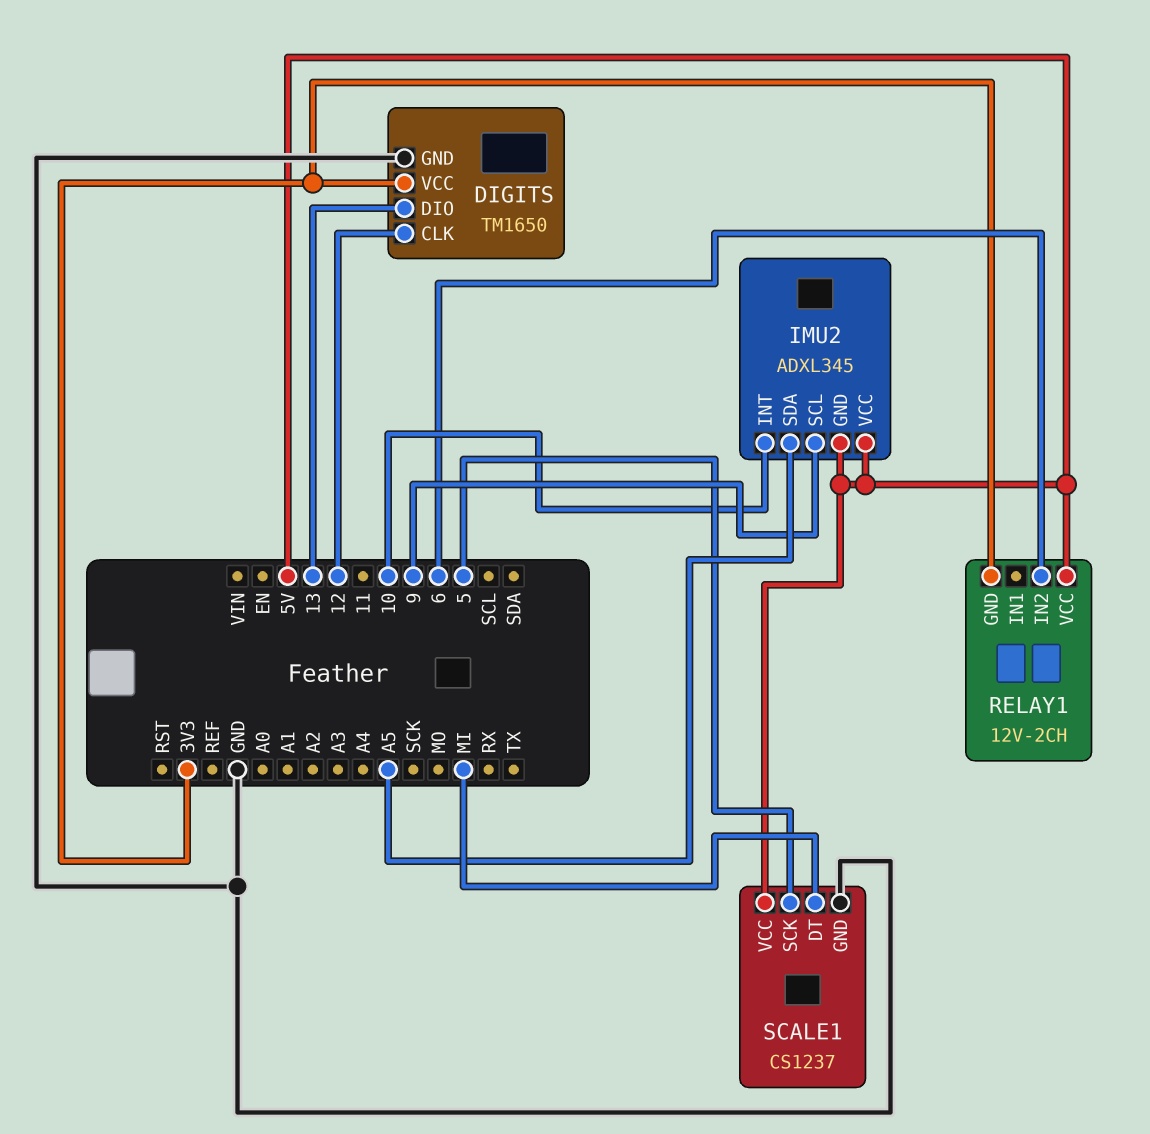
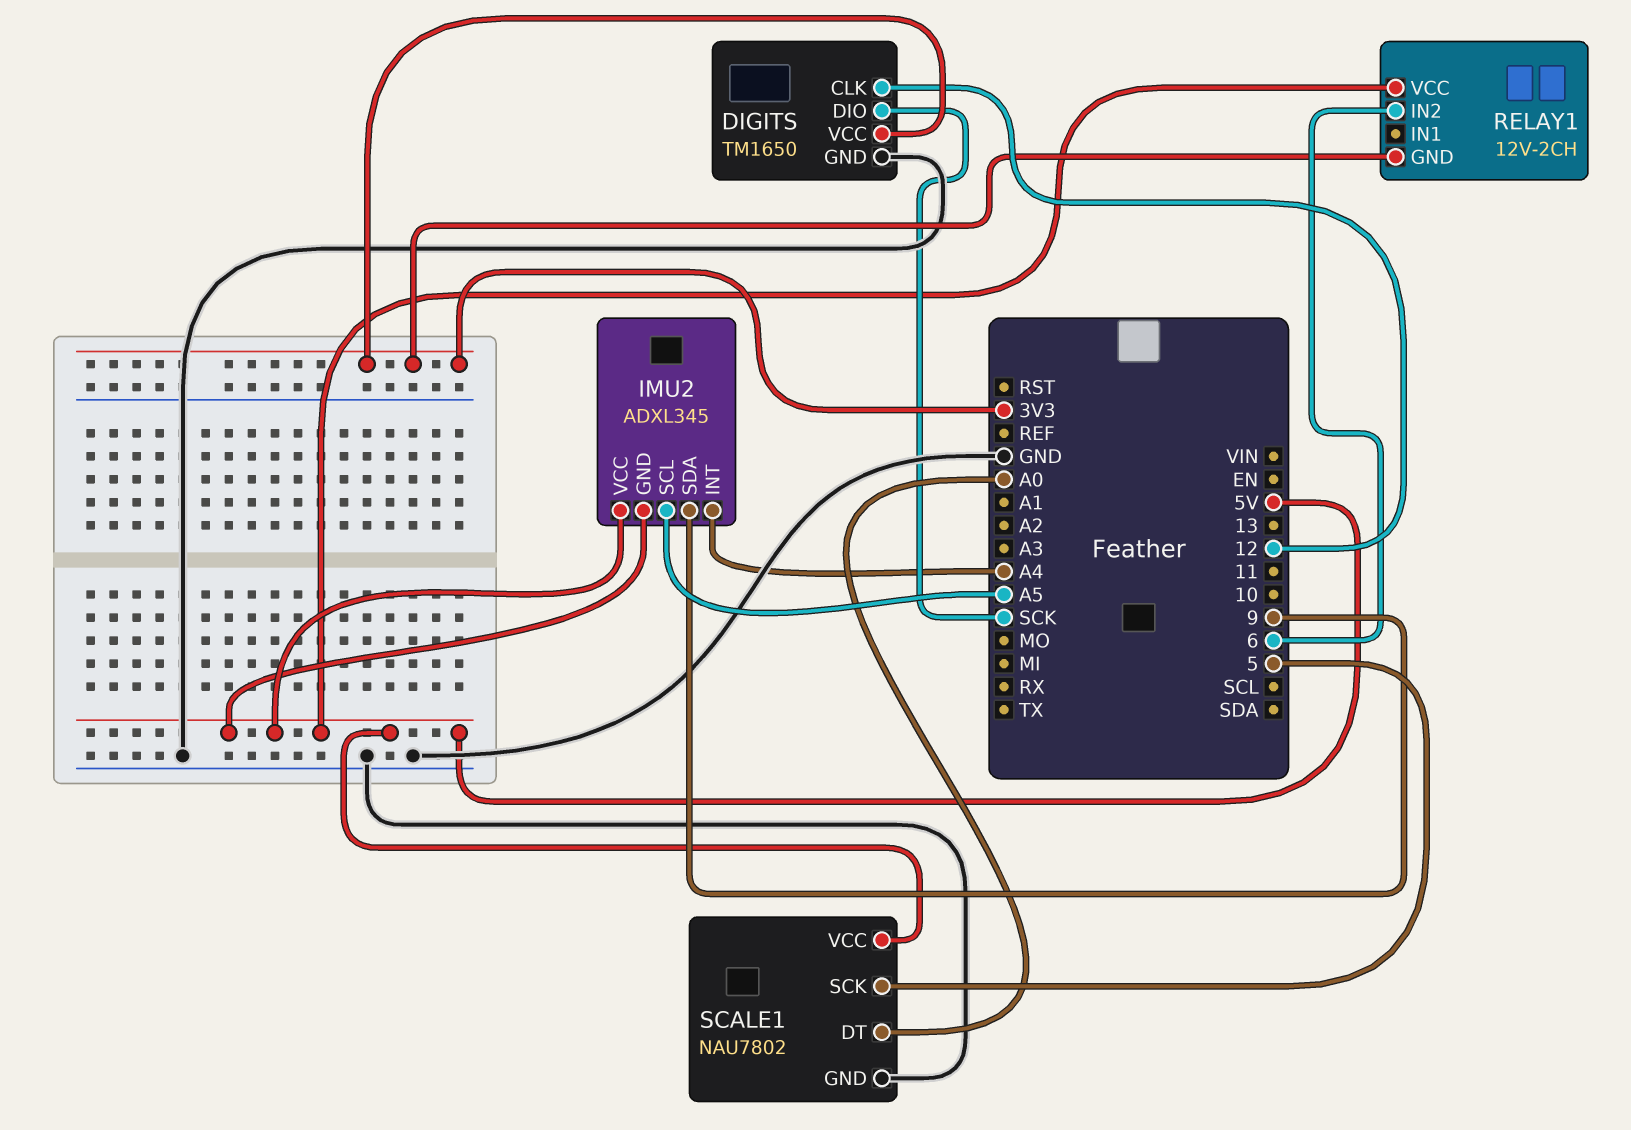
DIGITS pin DIO: 13 -> SCK
IMU2 pin INT: 10 -> A4
IMU2 pin SCL: 9 -> A5
IMU2 pin SDA: A5 -> 9
SCALE1: CS1237 -> NAU7802
SCALE1 pin DT: MI -> A0

